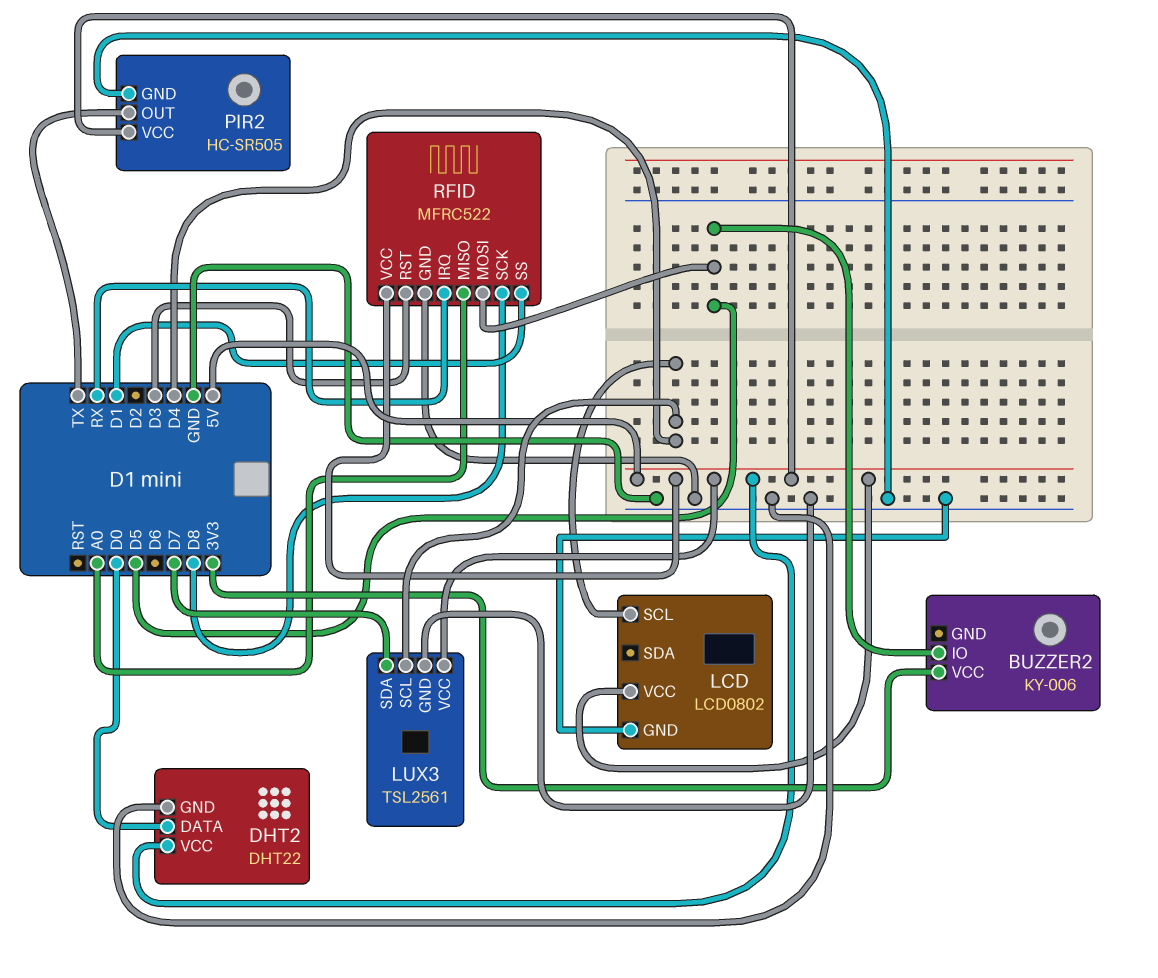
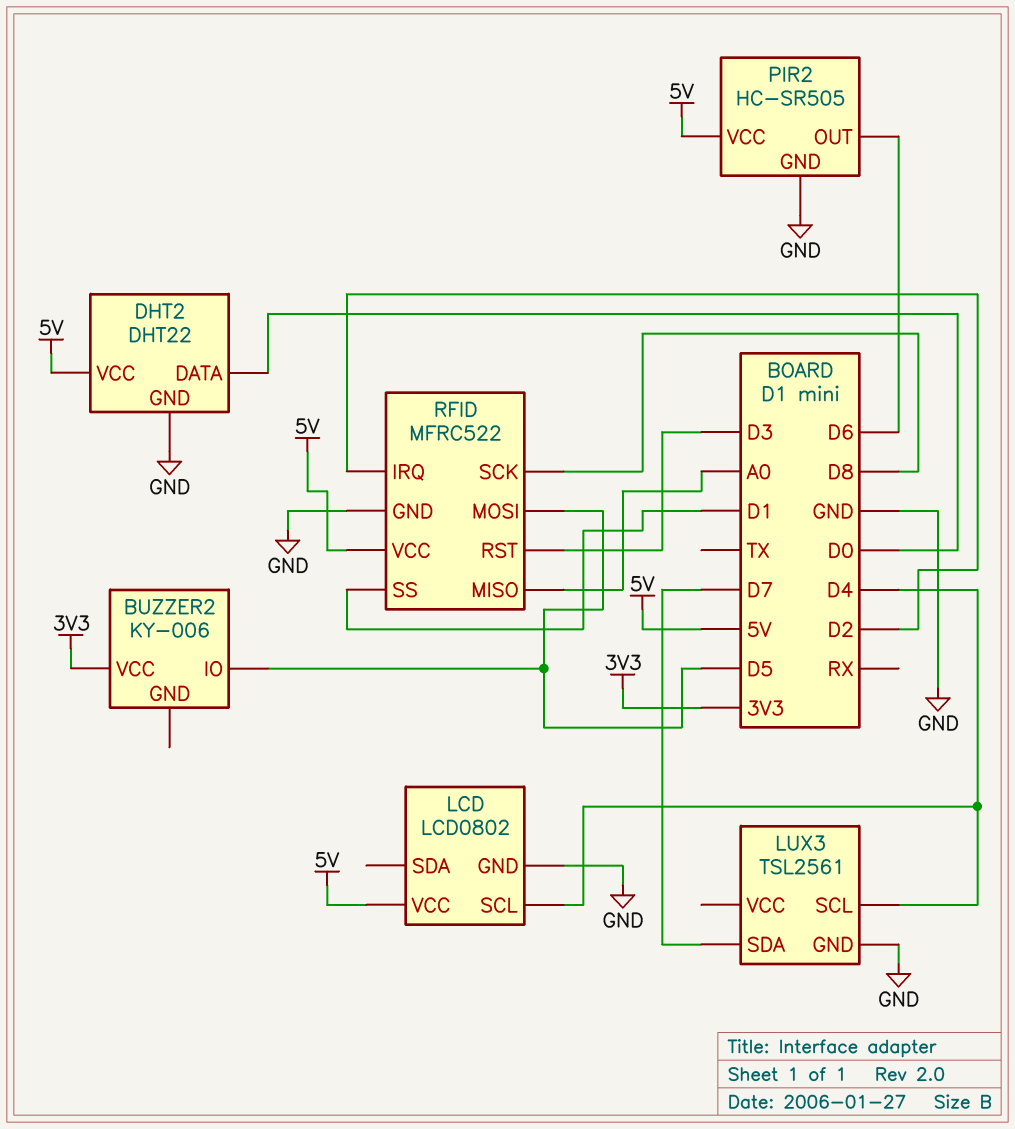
LUX3 pin VCC: 5V -> none
PIR2 pin OUT: TX -> D6
RFID pin IRQ: RX -> D2

